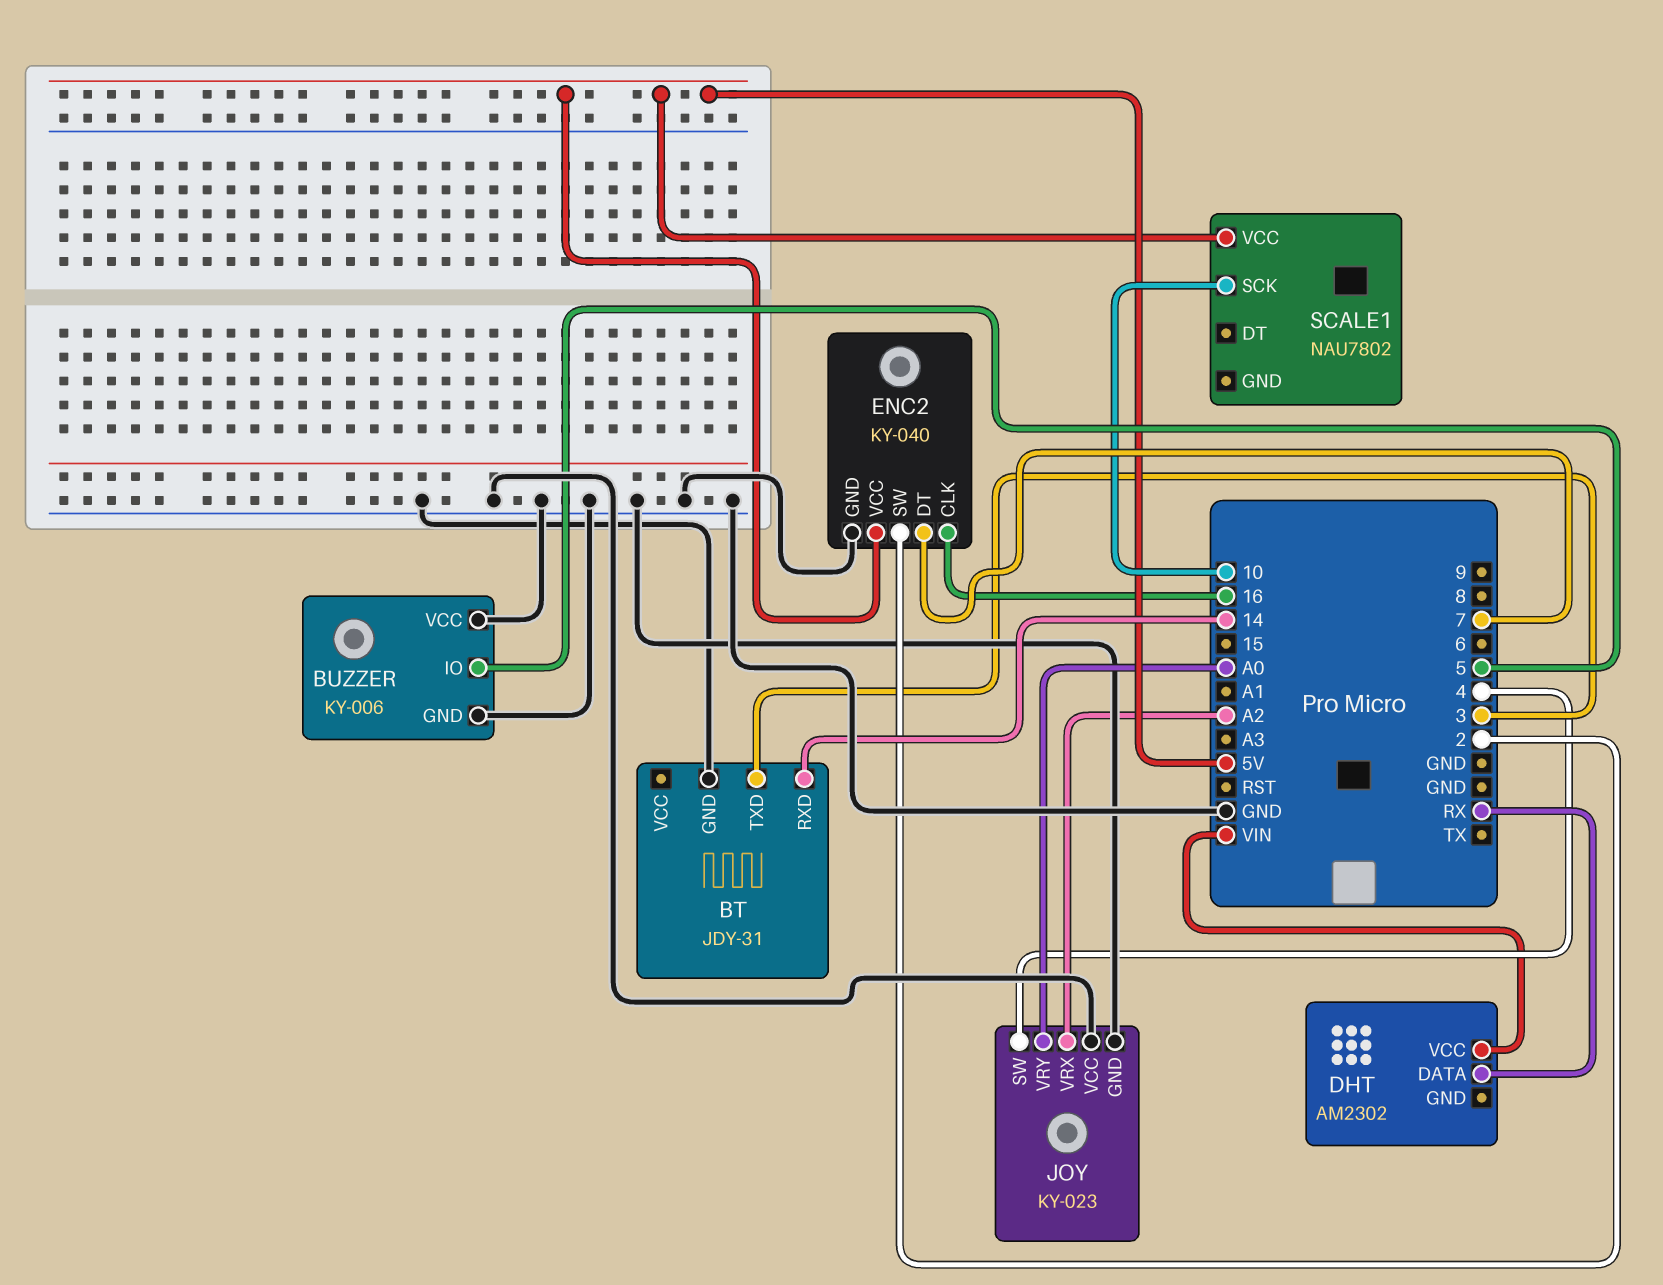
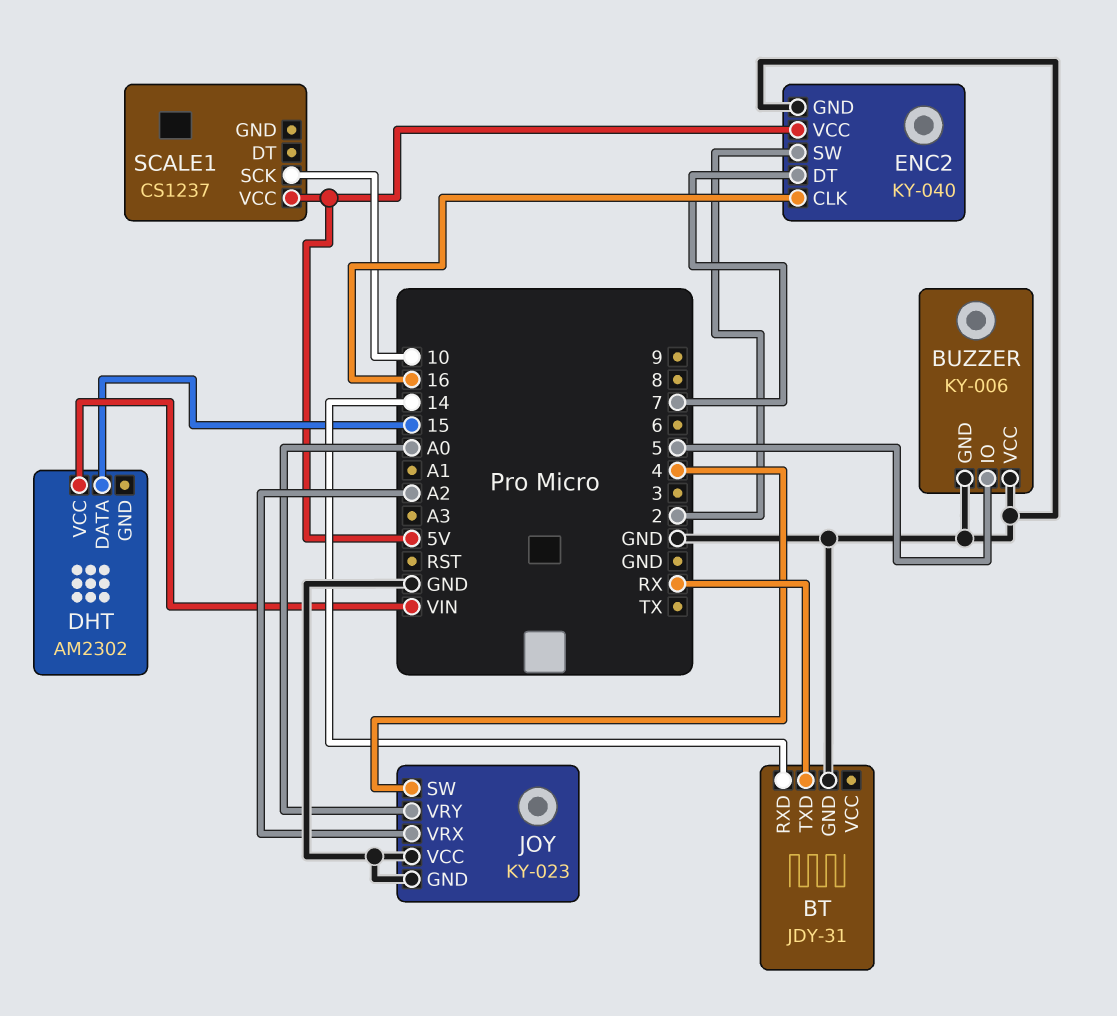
BT pin TXD: 3 -> RX
DHT pin DATA: RX -> 15
SCALE1: NAU7802 -> CS1237

